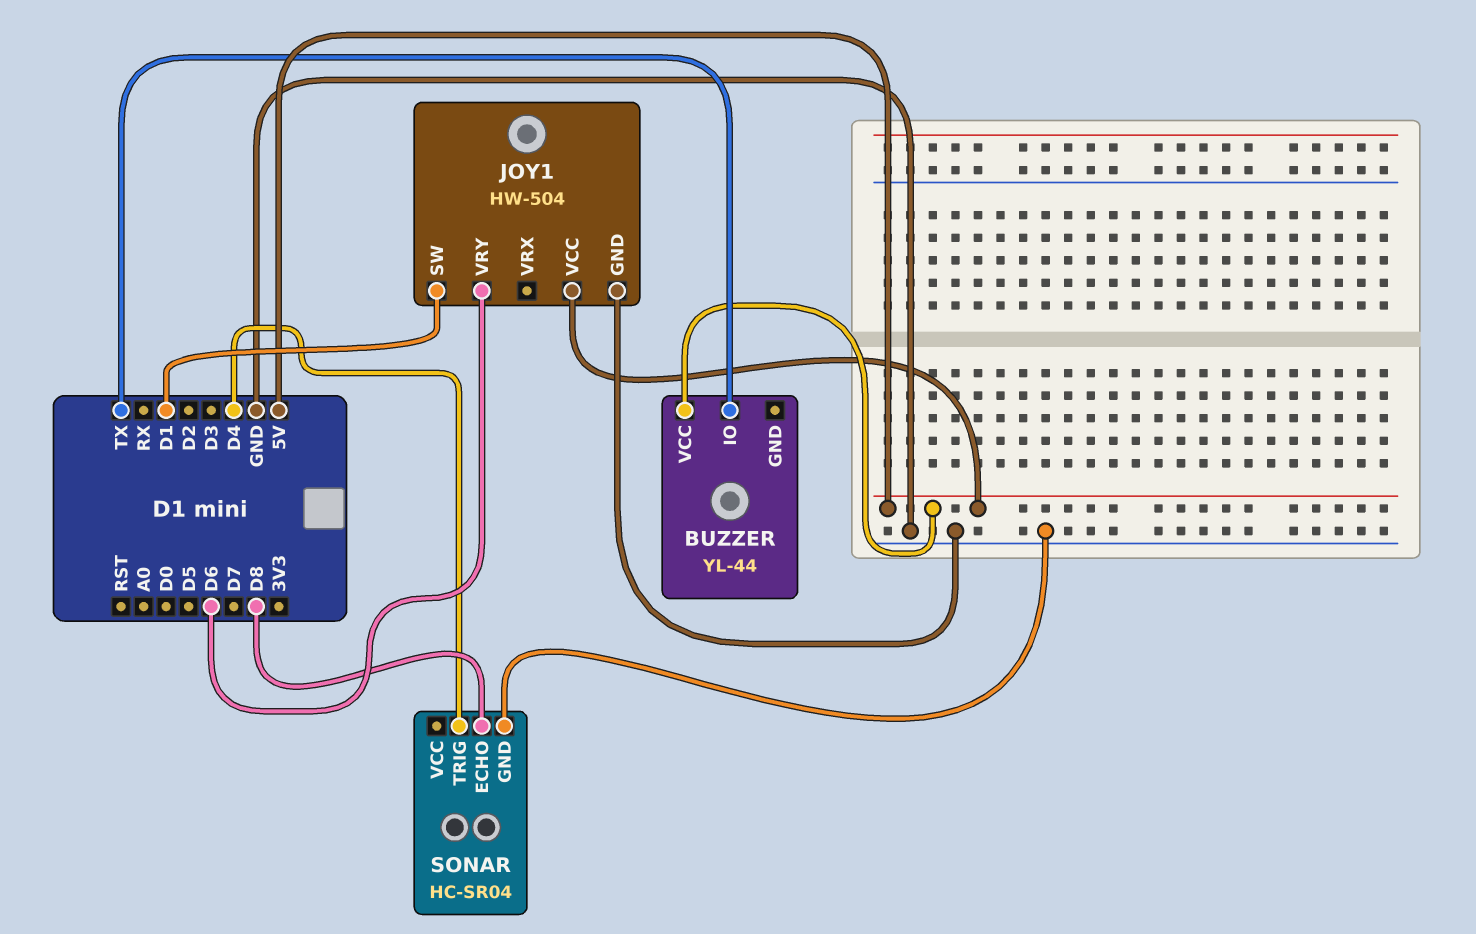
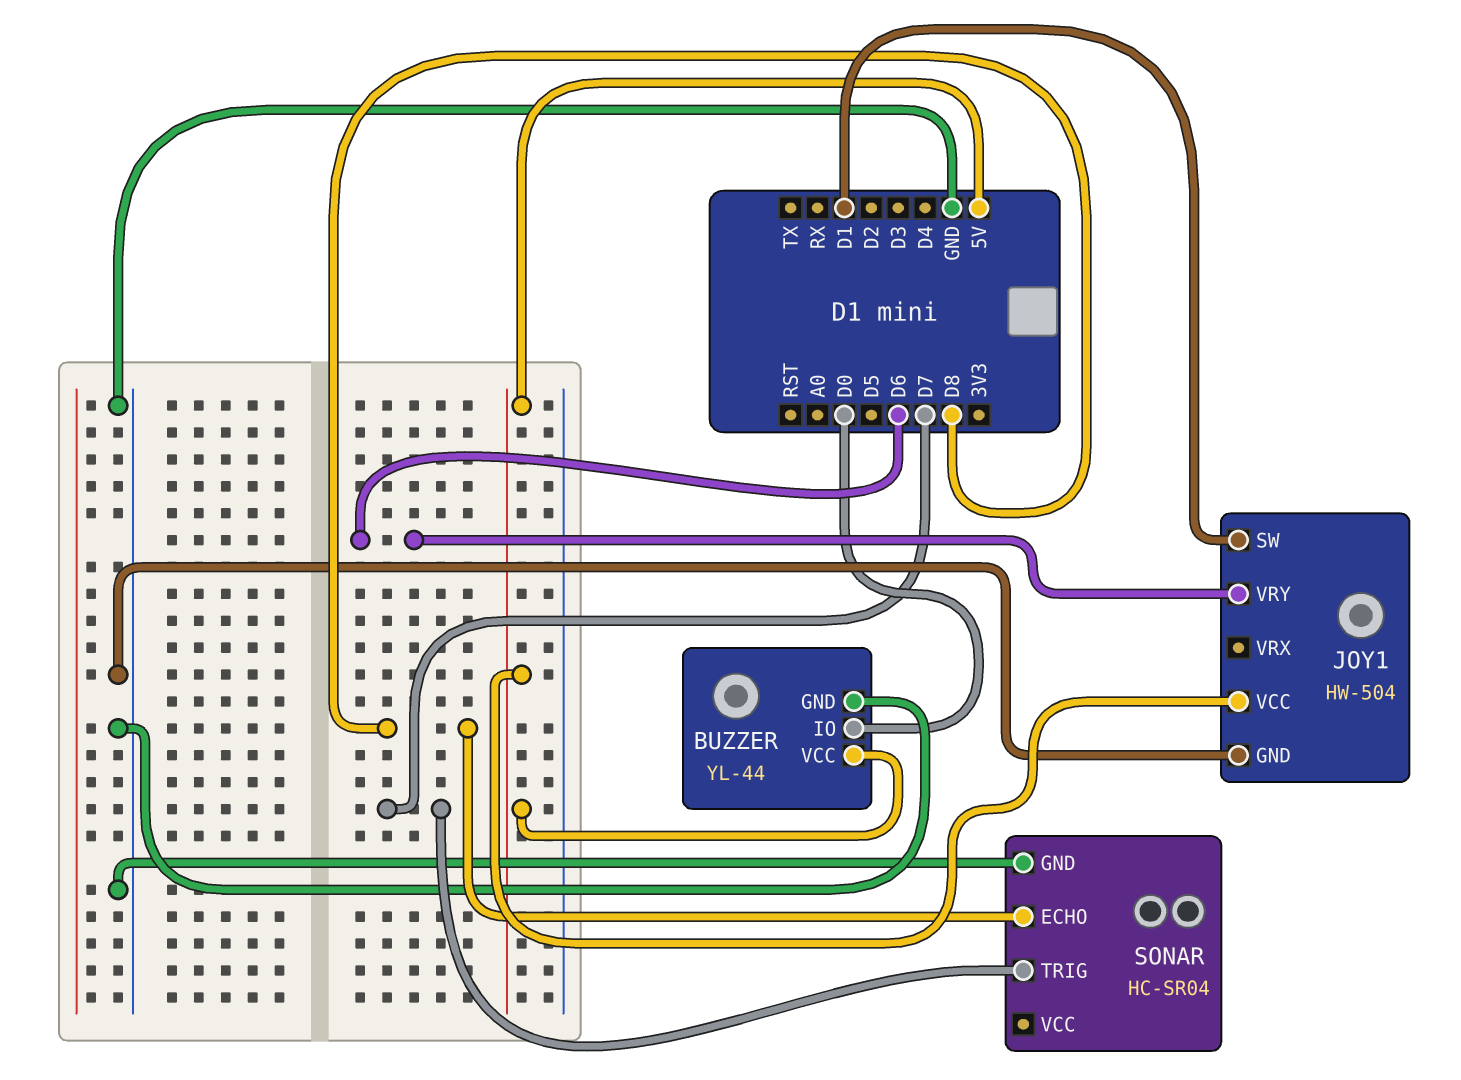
BUZZER pin GND: none -> GND
BUZZER pin IO: TX -> D0
SONAR pin TRIG: D4 -> D7

